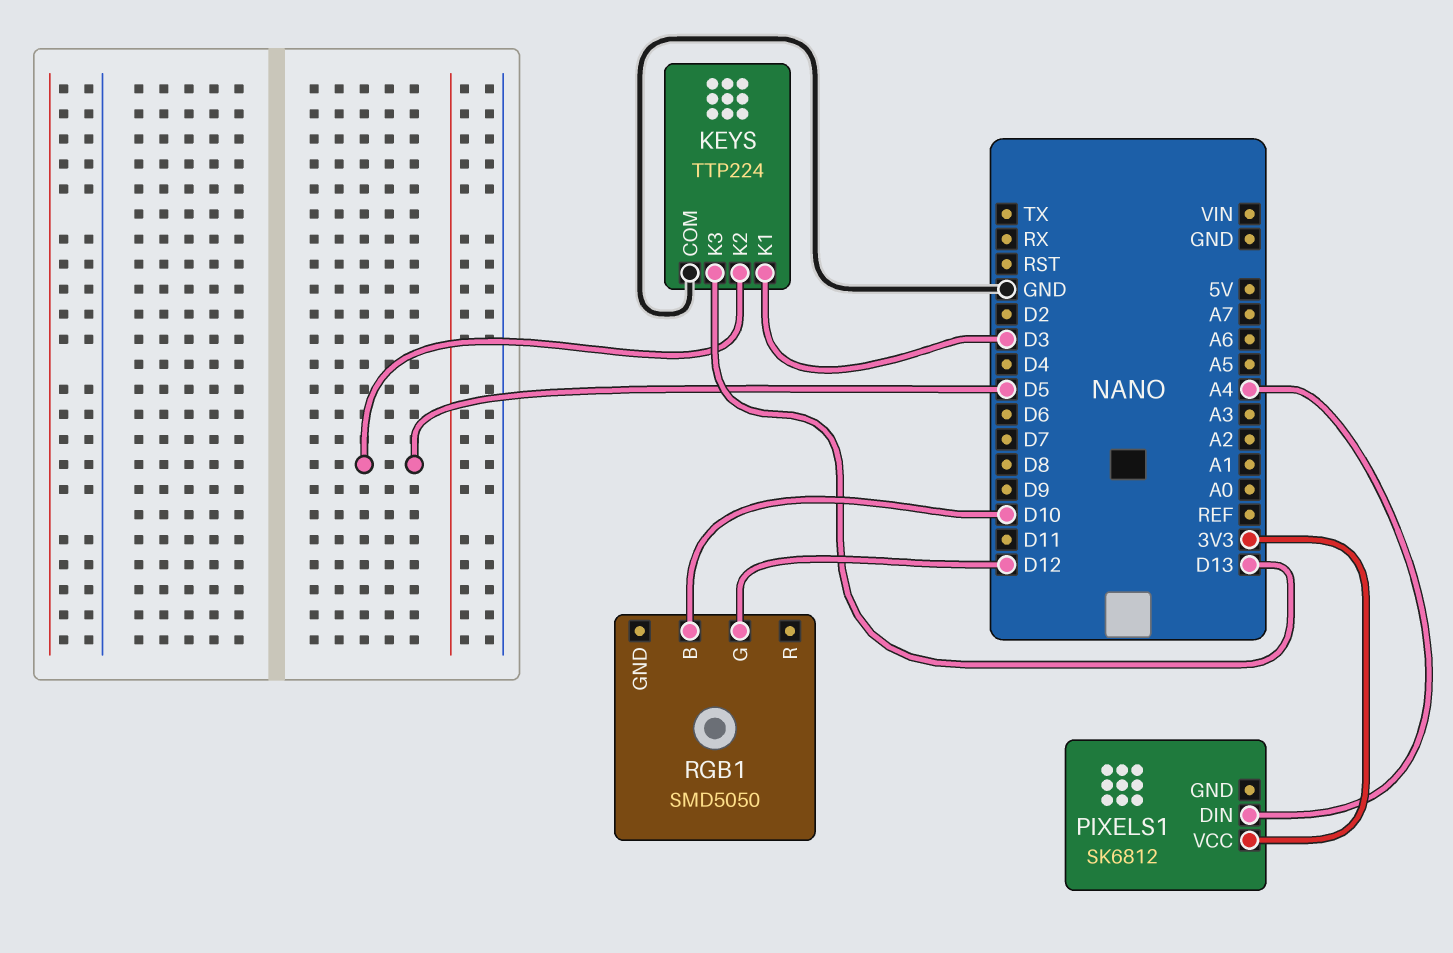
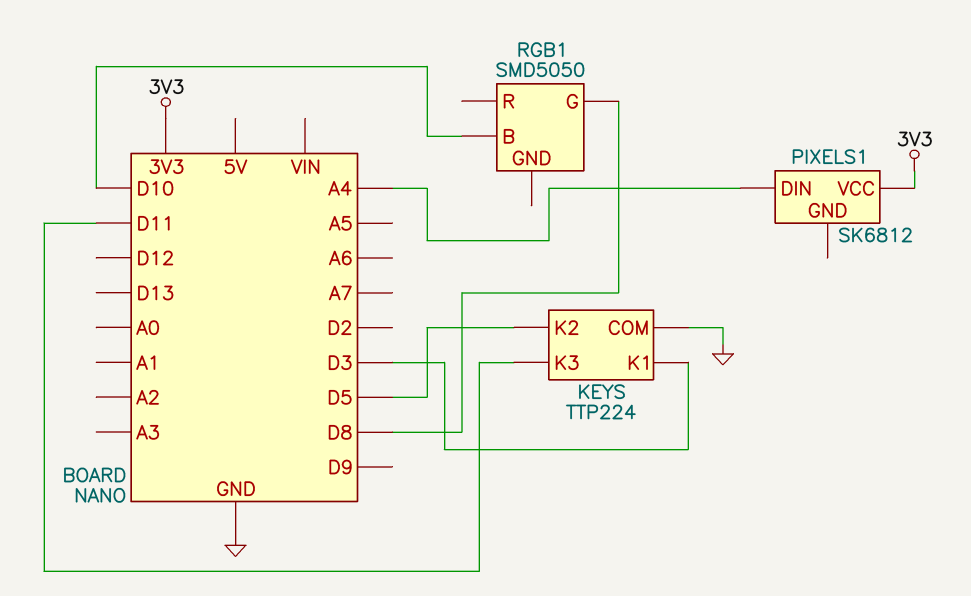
KEYS pin K3: D13 -> D11
RGB1 pin G: D12 -> D8

